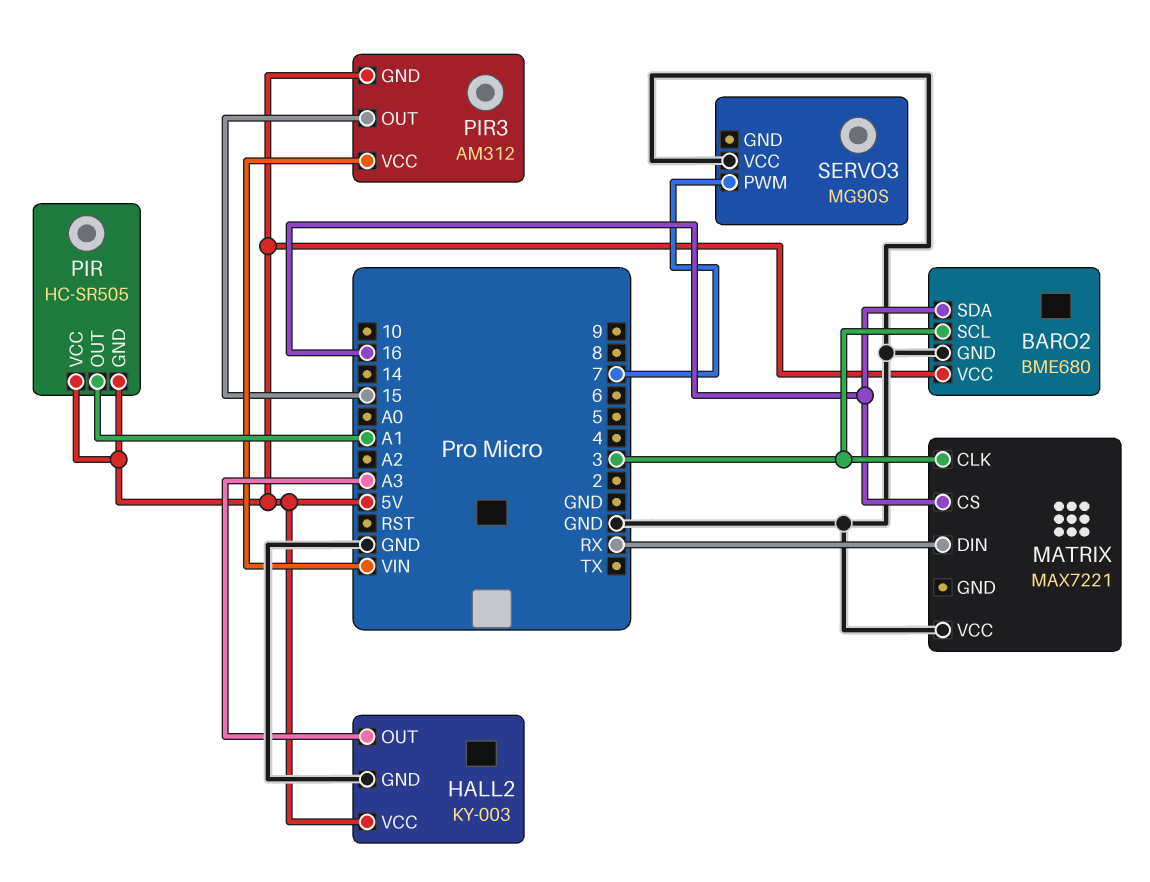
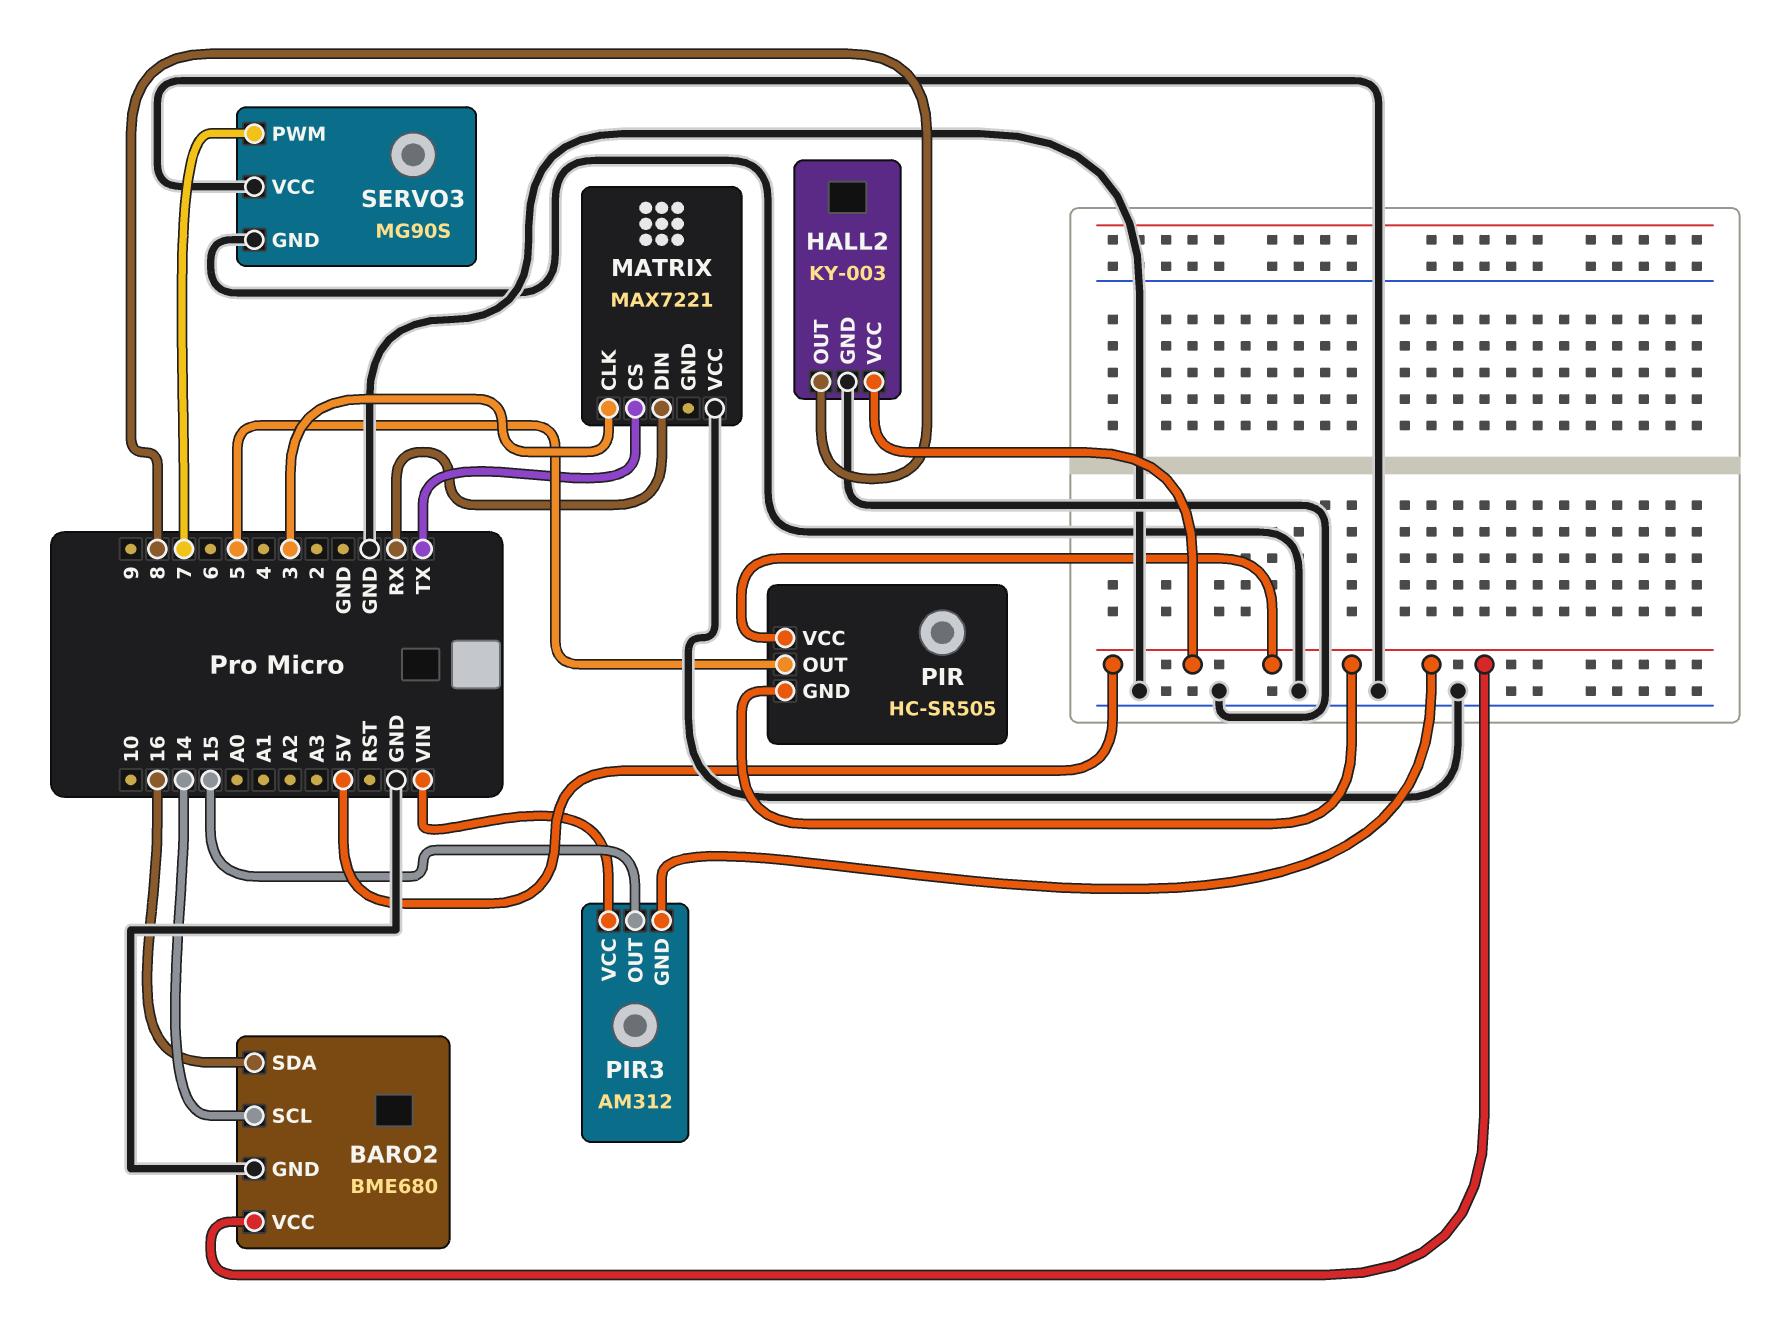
BARO2 pin SCL: 3 -> 14
HALL2 pin OUT: A3 -> 8
MATRIX pin CS: 16 -> TX
PIR pin OUT: A1 -> 5
SERVO3 pin GND: none -> GND

